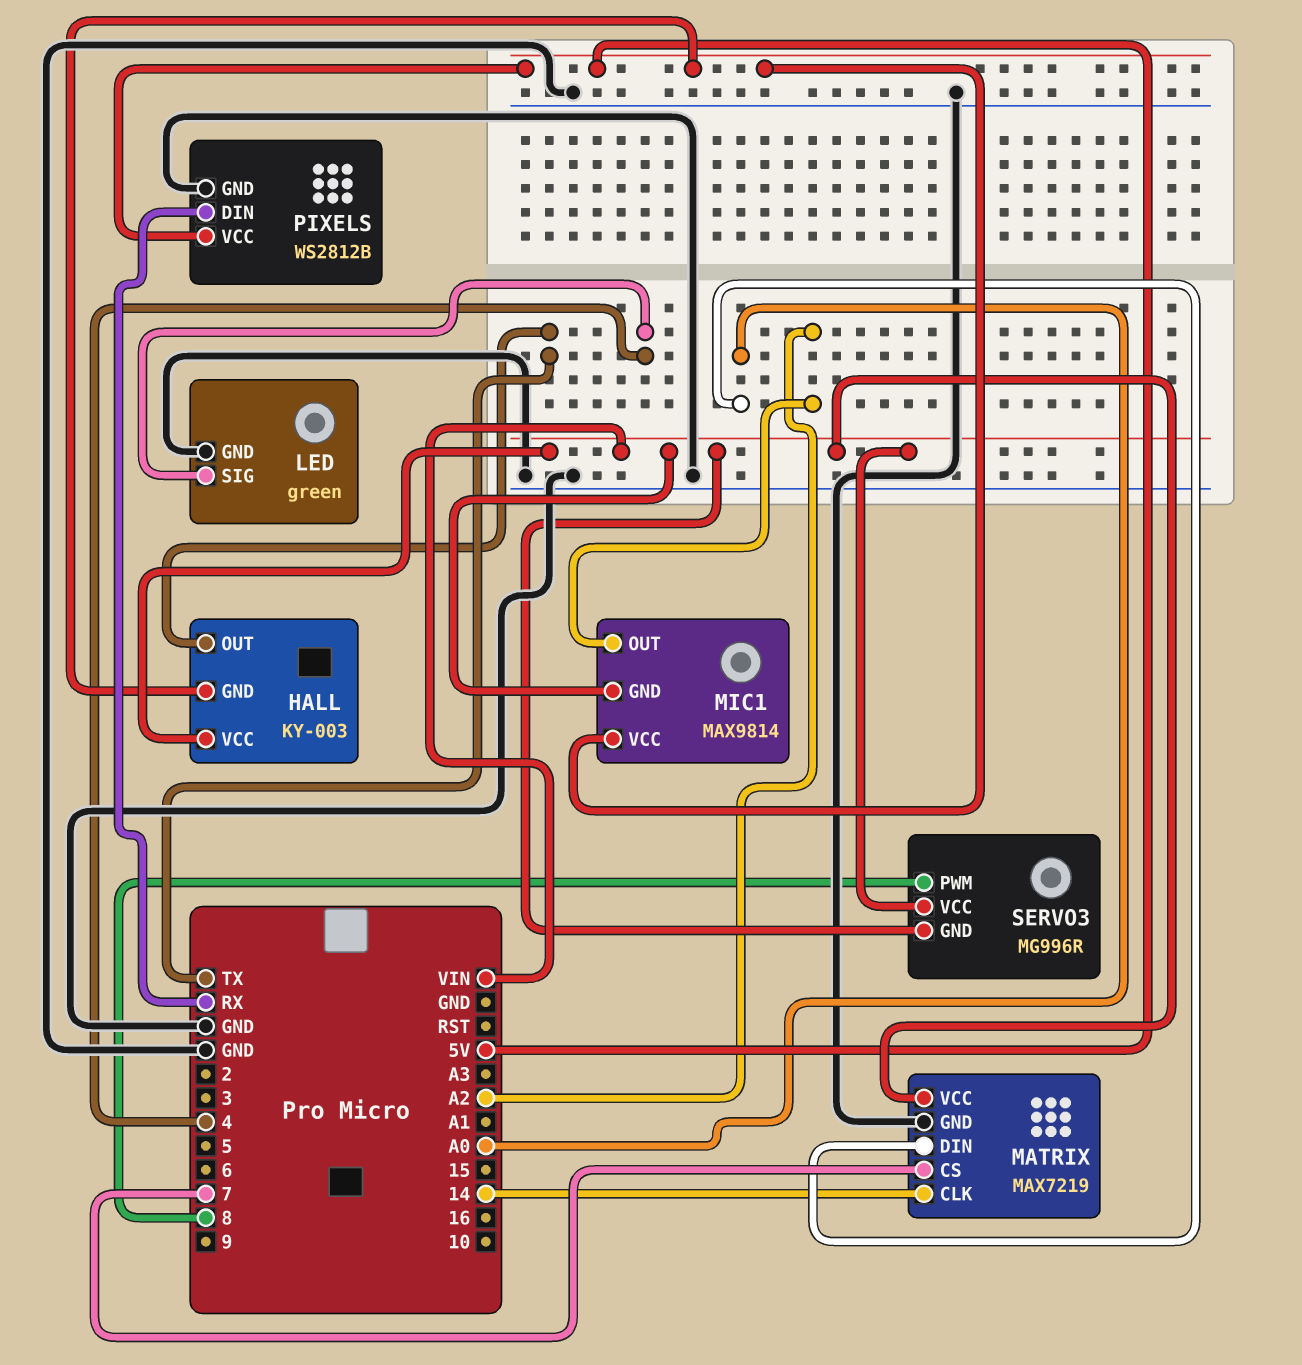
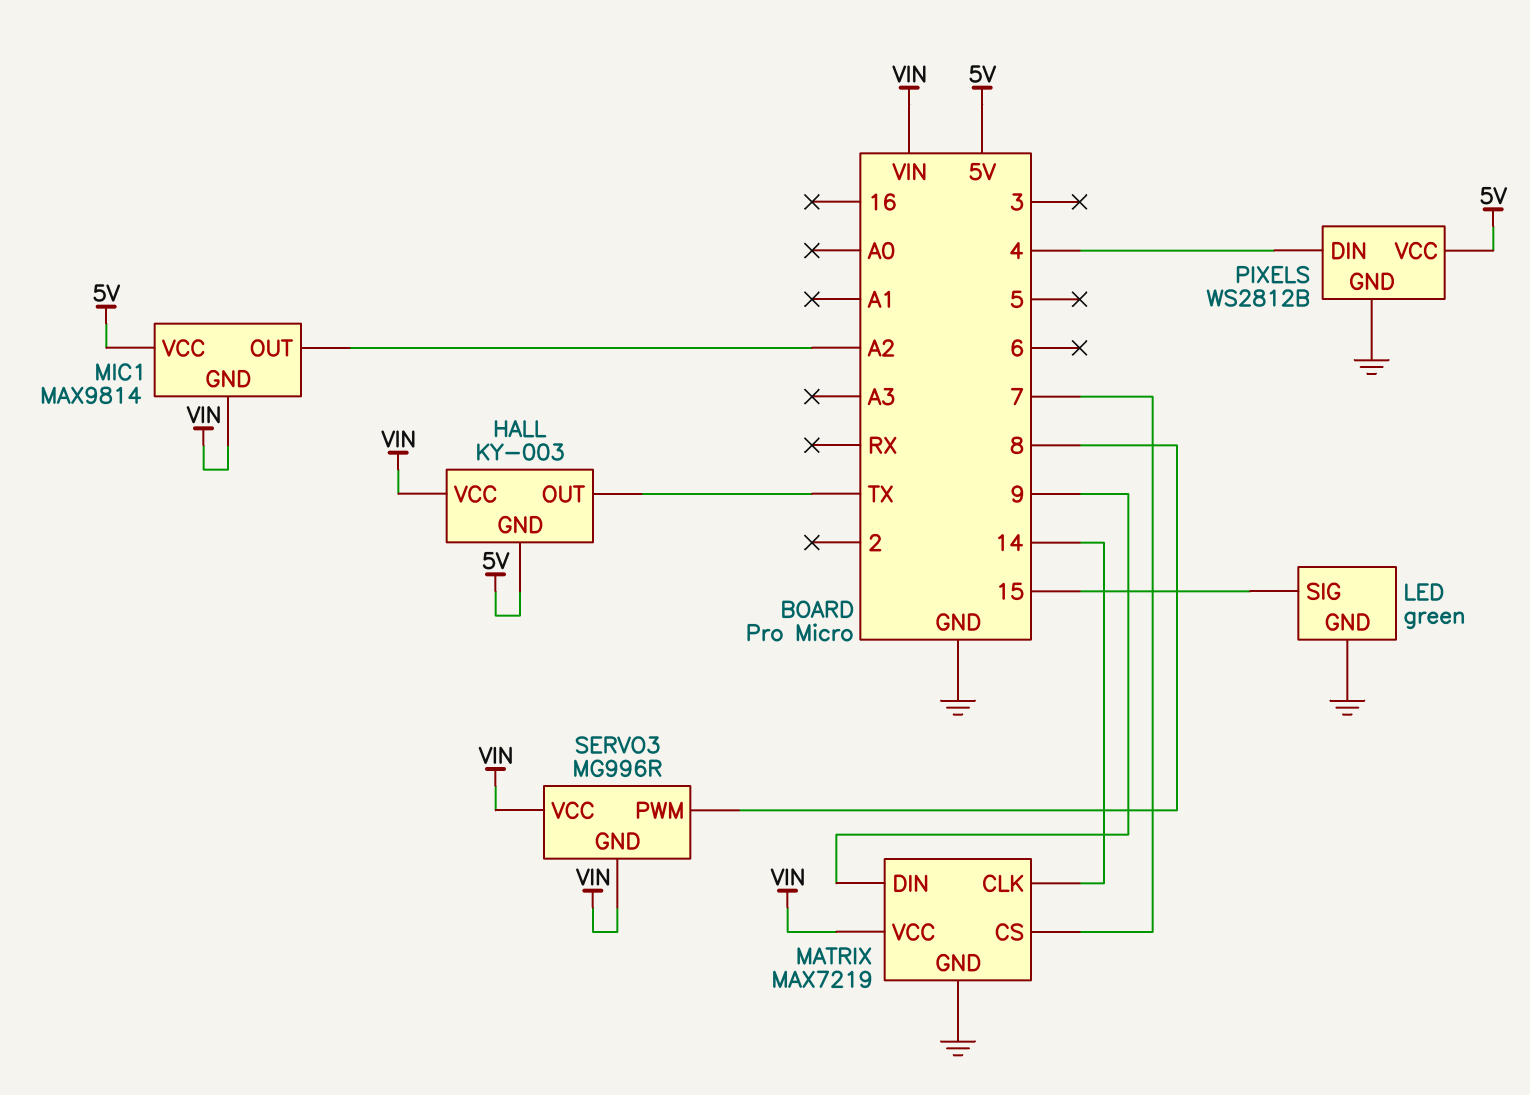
LED pin SIG: 4 -> 15
MATRIX pin DIN: A0 -> 9
PIXELS pin DIN: RX -> 4

